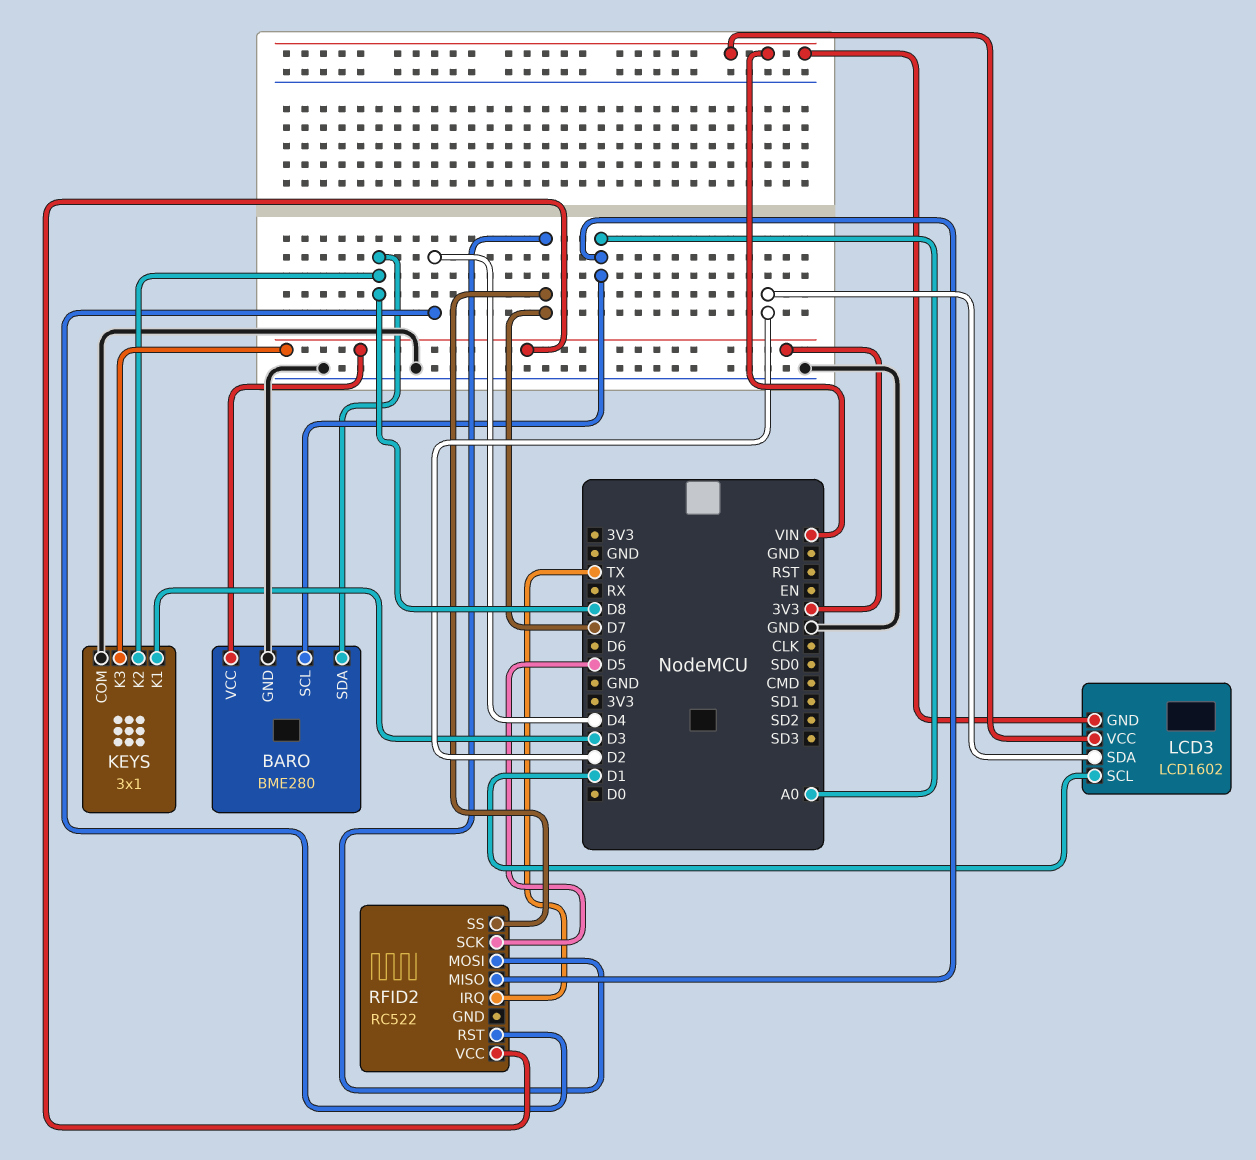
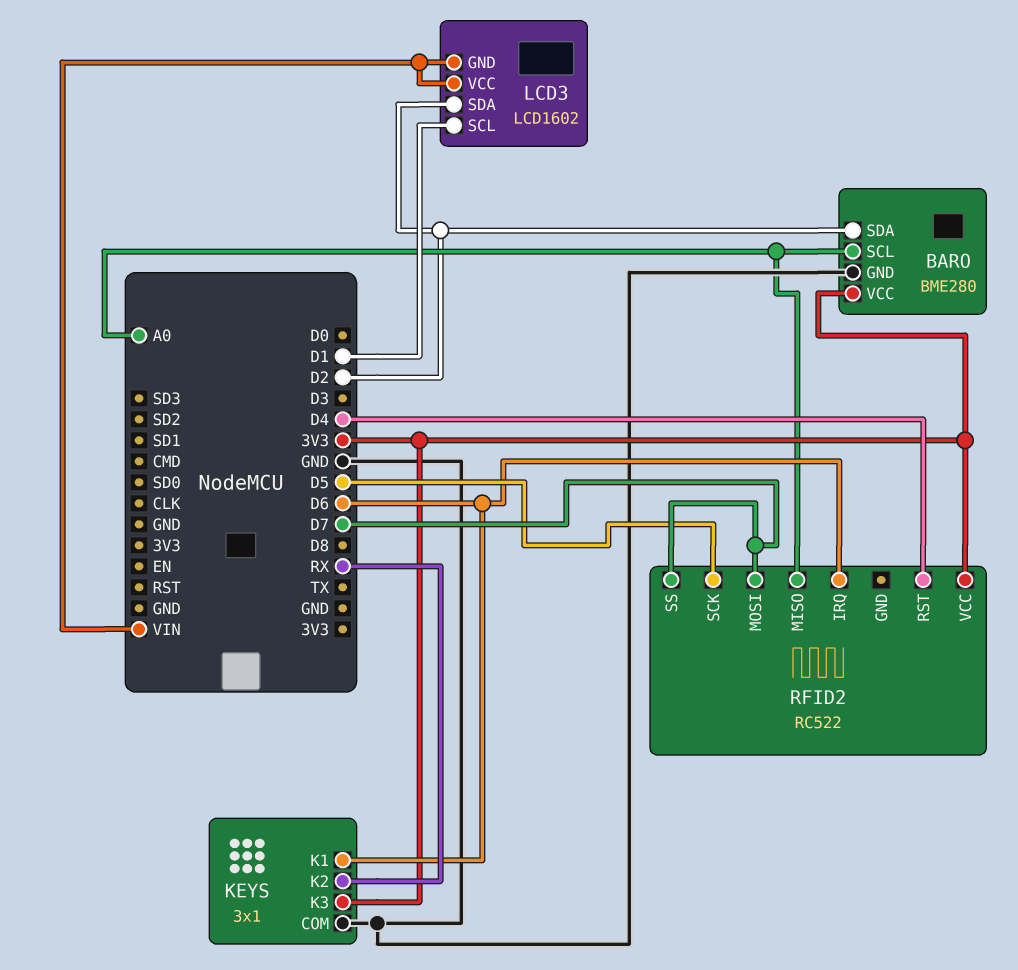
BARO pin SDA: D8 -> D2
KEYS pin K1: D3 -> D6
KEYS pin K2: D8 -> RX
RFID2 pin IRQ: TX -> D6

